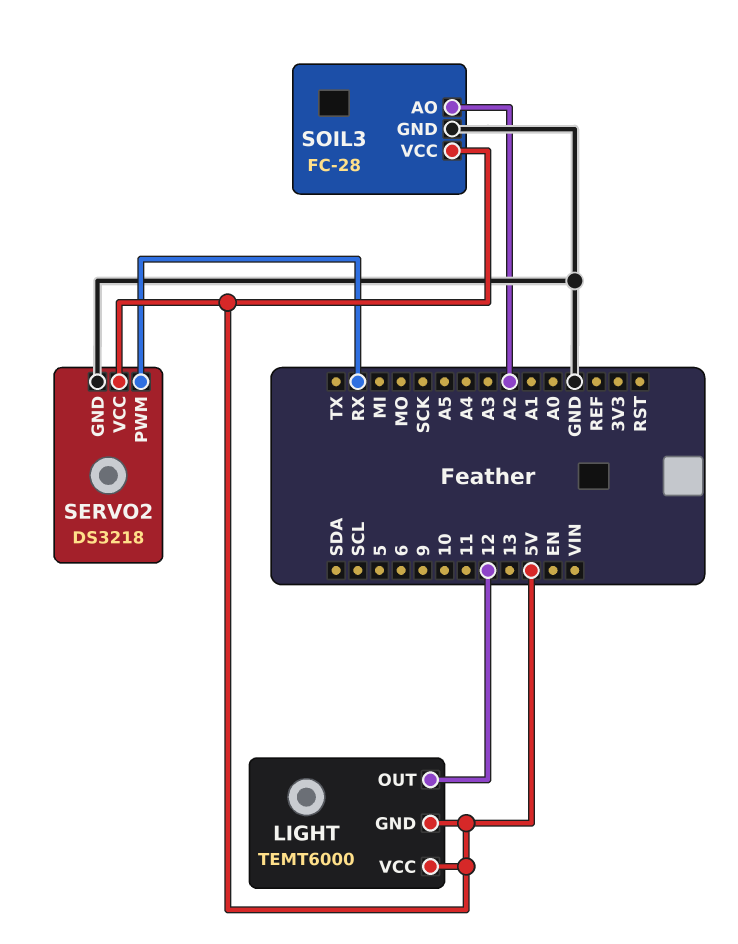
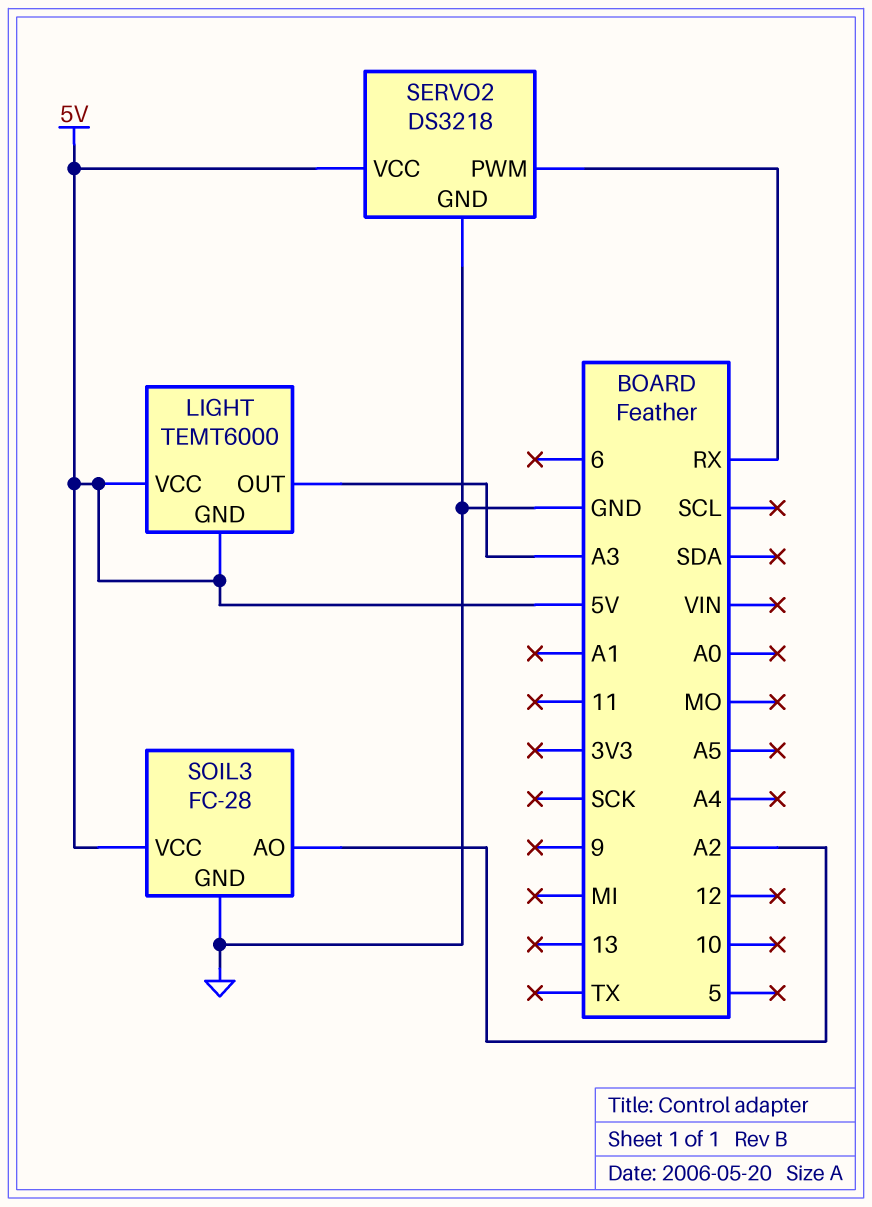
LIGHT pin OUT: 12 -> A3

